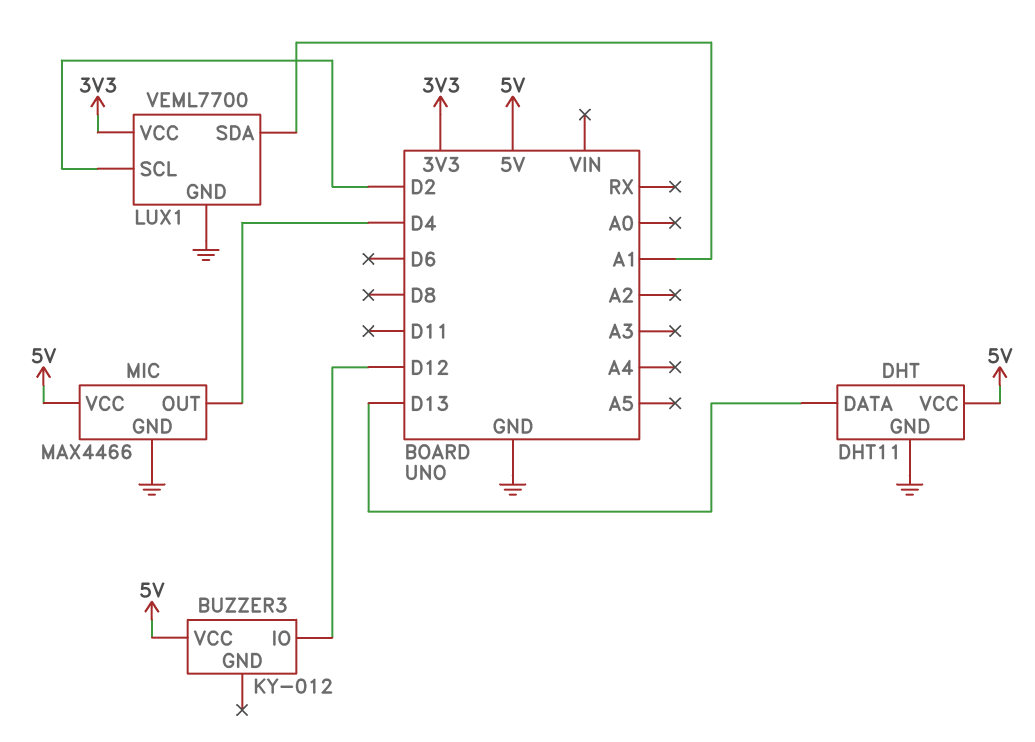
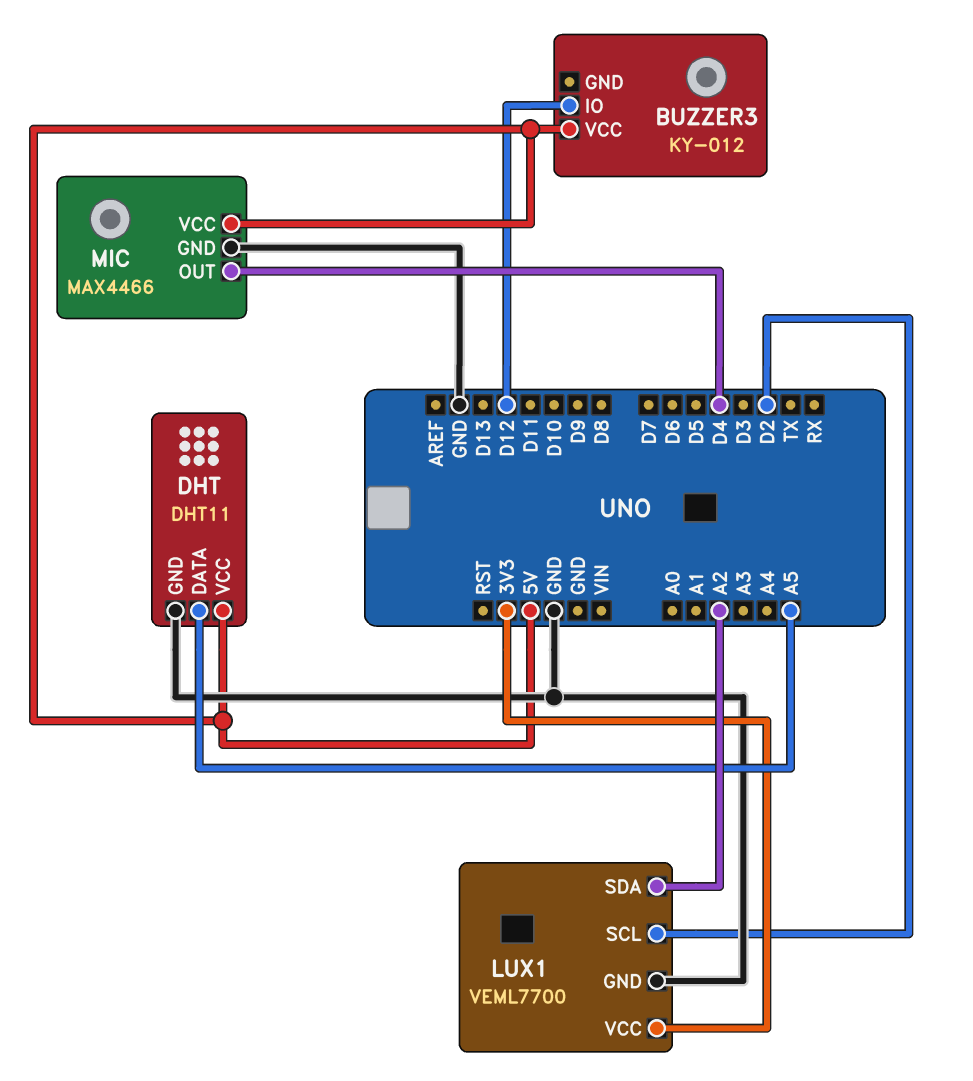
DHT pin DATA: D13 -> A5
LUX1 pin SDA: A1 -> A2

